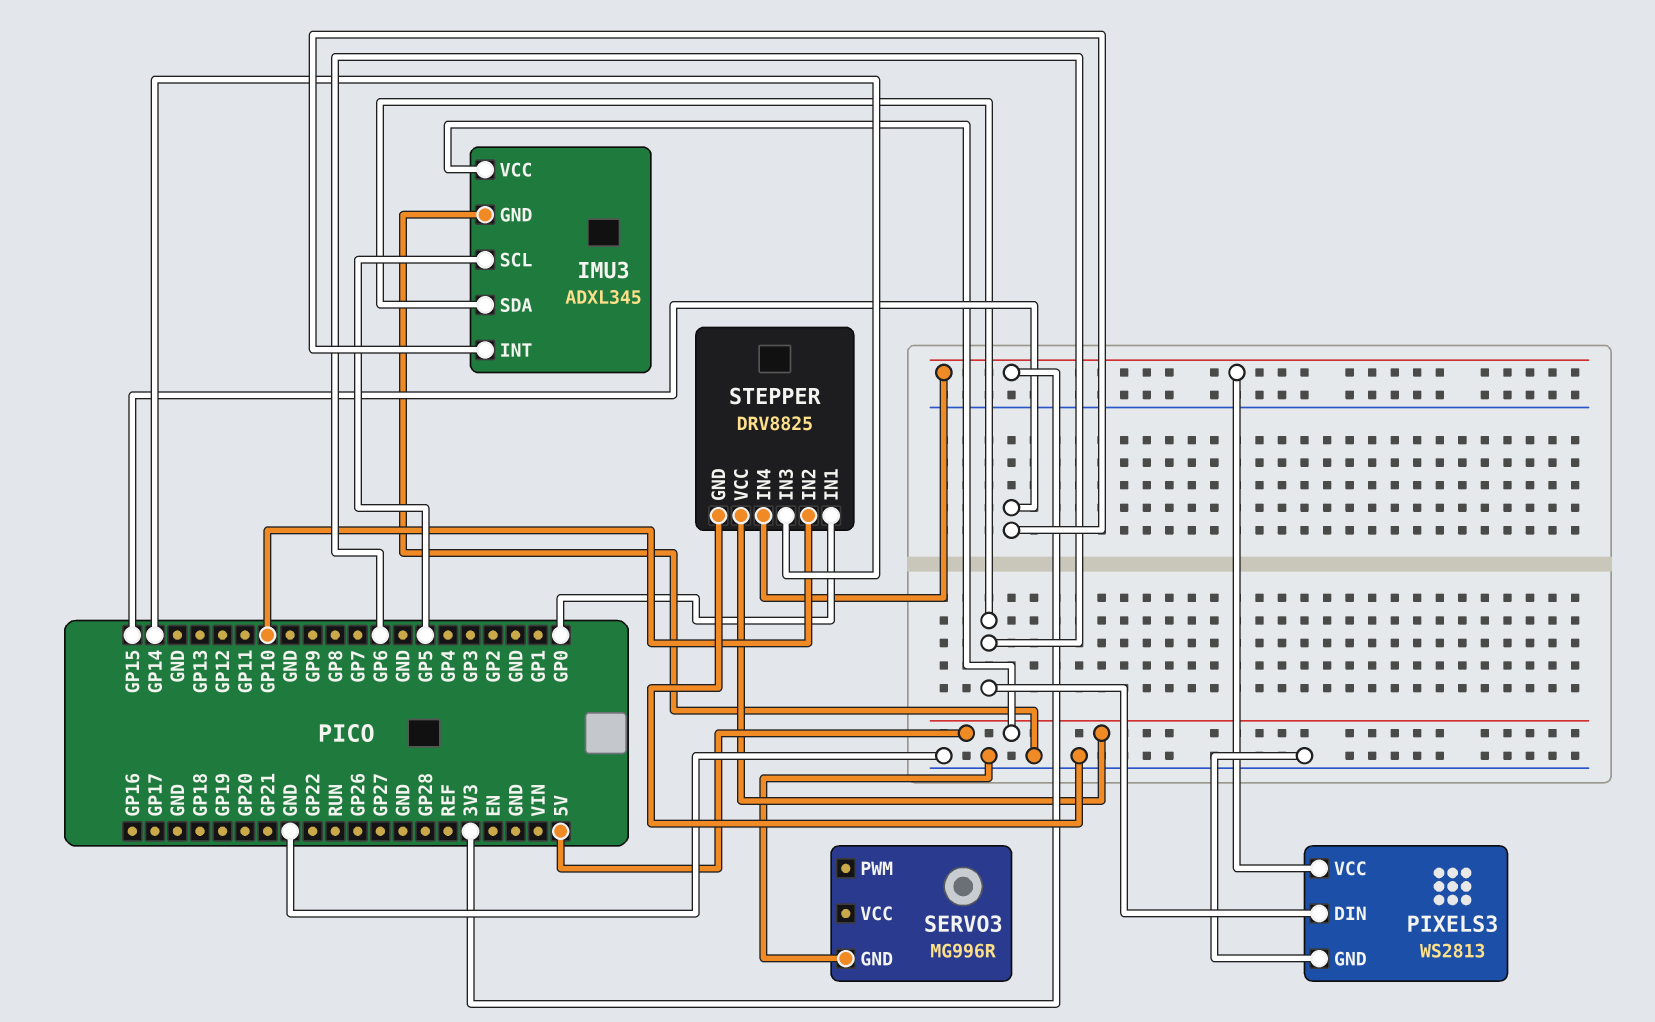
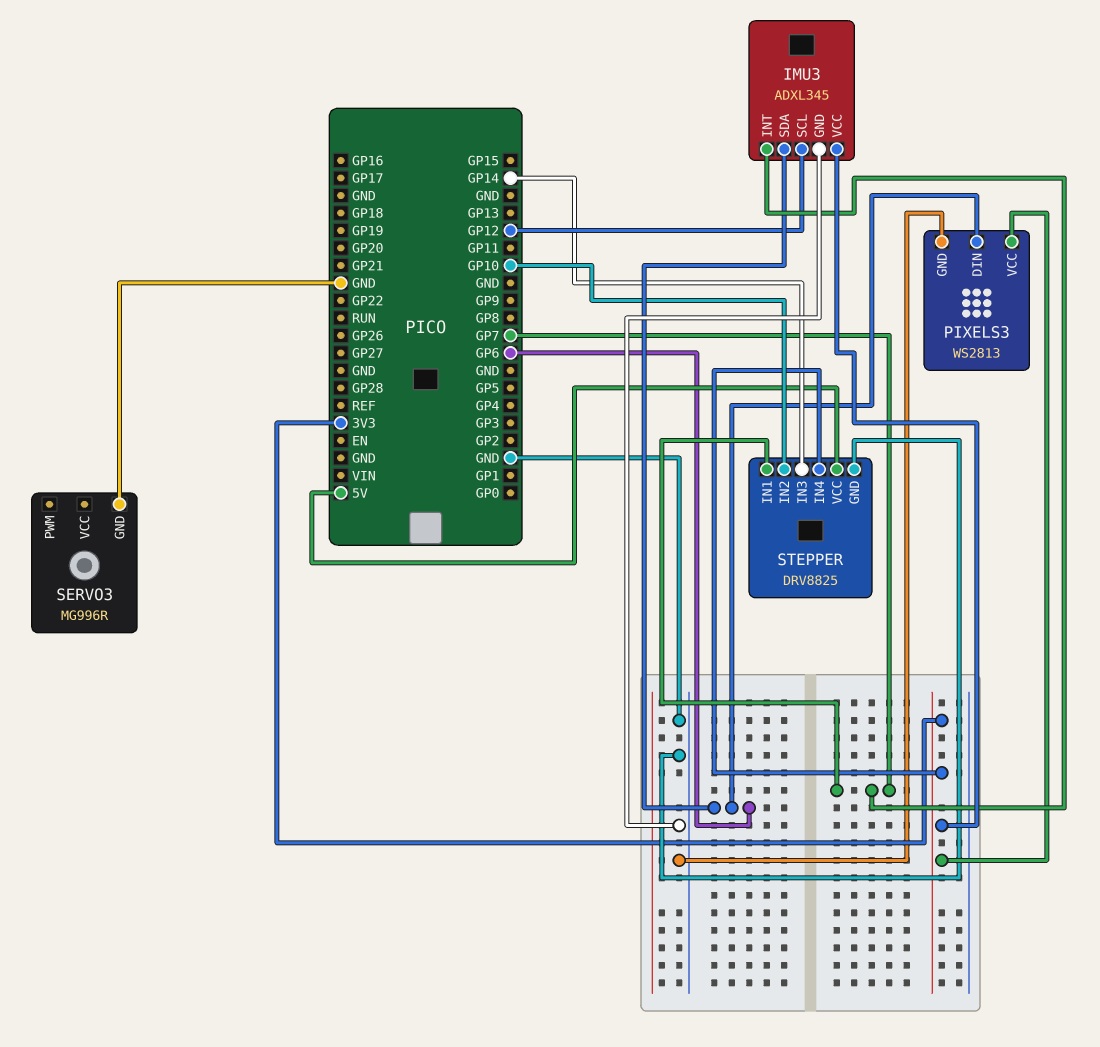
IMU3 pin INT: GP15 -> GP7
IMU3 pin SCL: GP5 -> GP12
IMU3 pin VCC: 5V -> 3V3
STEPPER pin IN1: GP0 -> GP7

